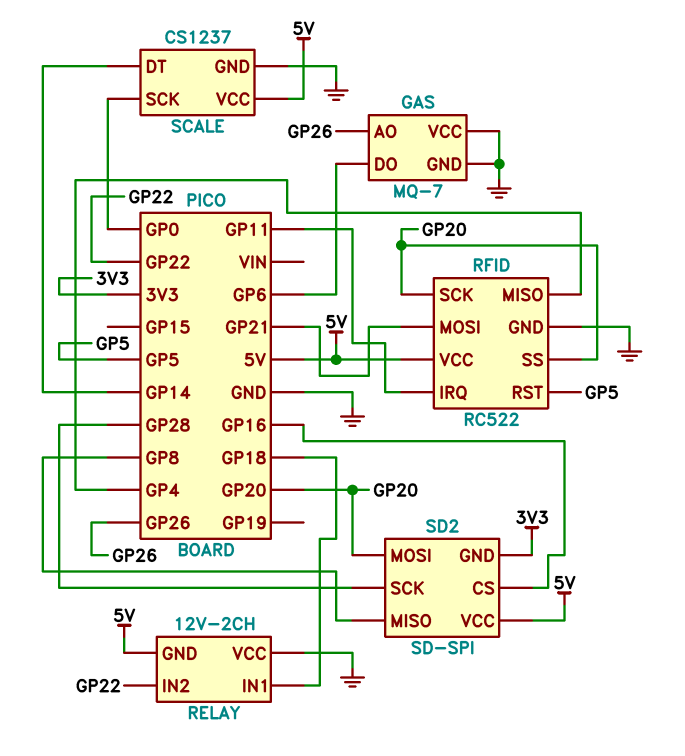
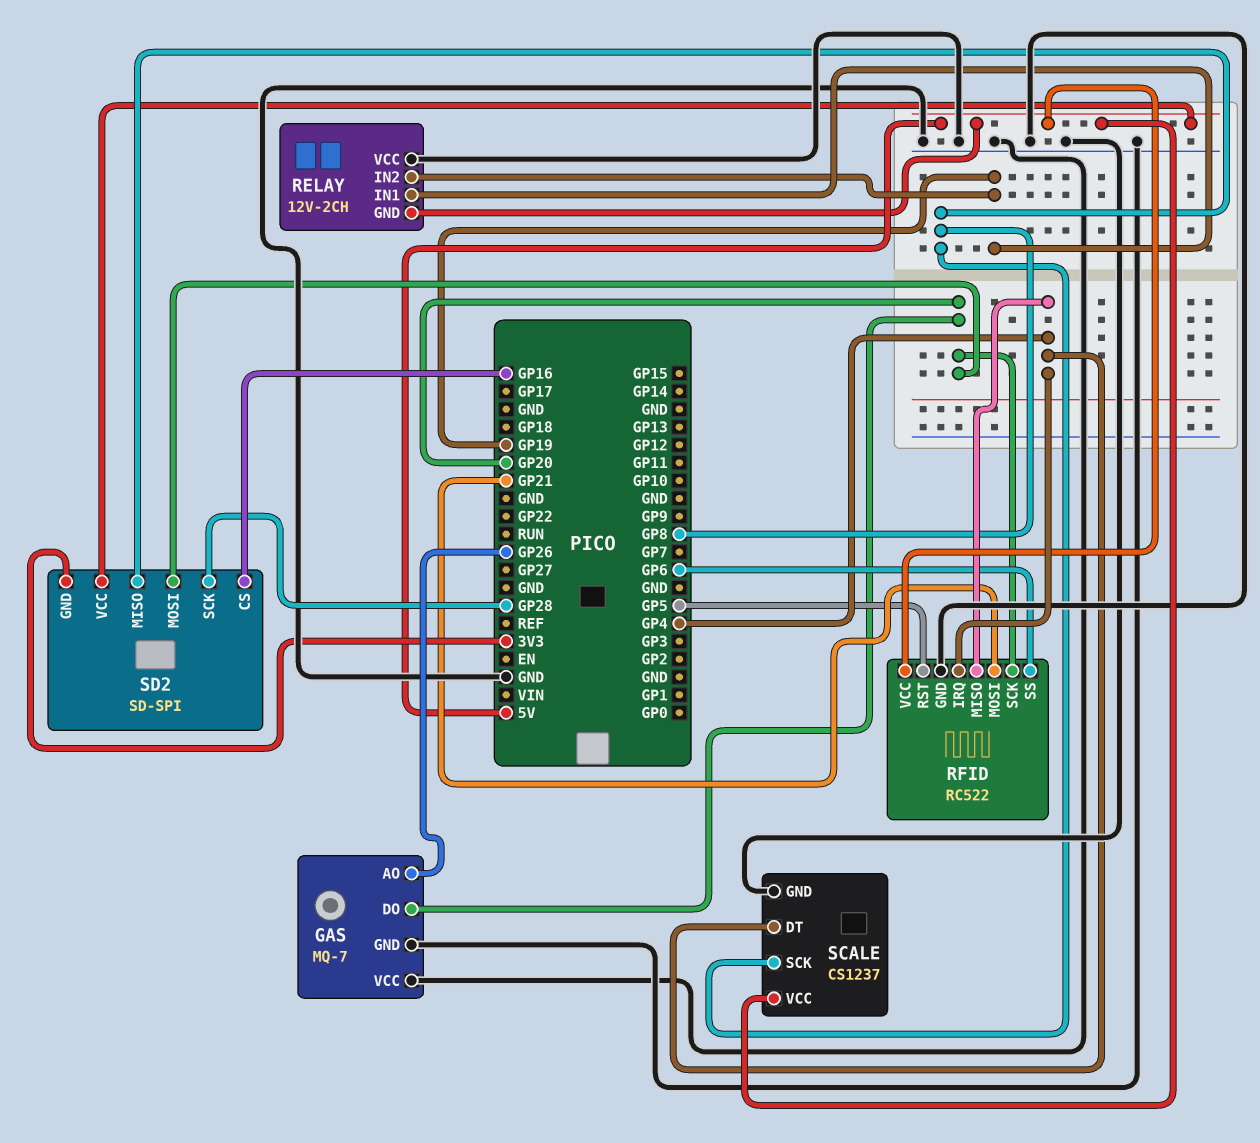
GAS pin DO: GP6 -> GP20
RELAY pin IN1: GP18 -> GP19
RELAY pin IN2: GP22 -> GP19
RFID pin IRQ: GP11 -> GP4
RFID pin SS: GP20 -> GP6
SCALE pin DT: GP14 -> GP4
SCALE pin SCK: GP0 -> GP8

